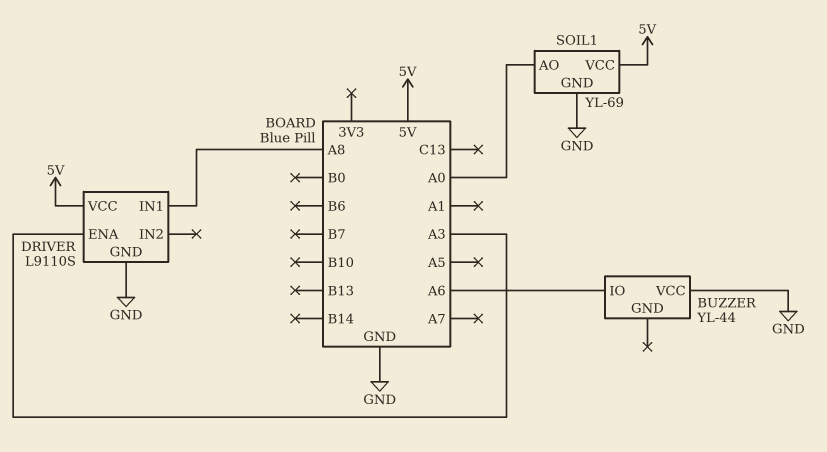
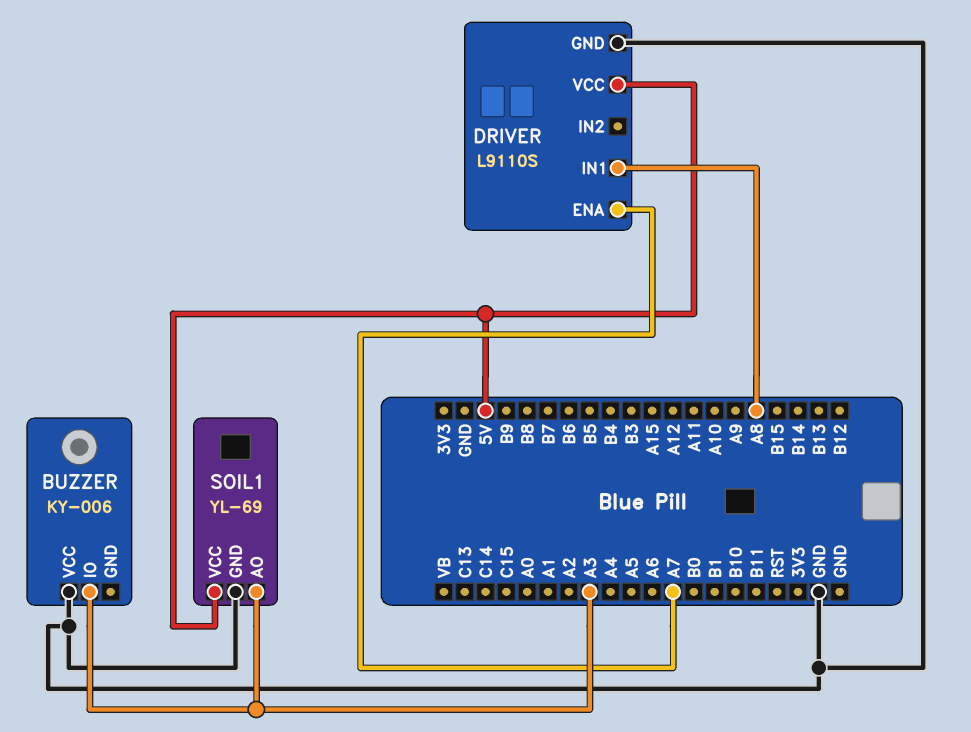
BUZZER: YL-44 -> KY-006
BUZZER pin IO: A6 -> A3
DRIVER pin ENA: A3 -> A7
SOIL1 pin AO: A0 -> A3

